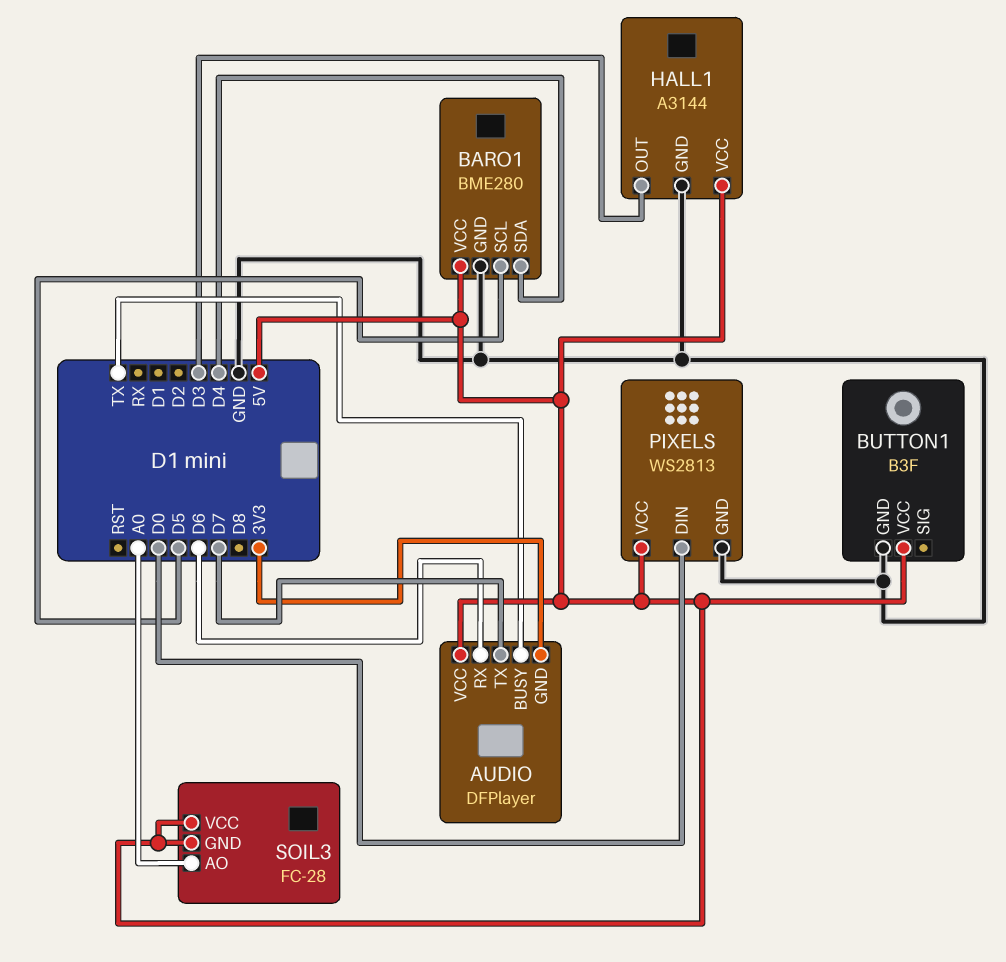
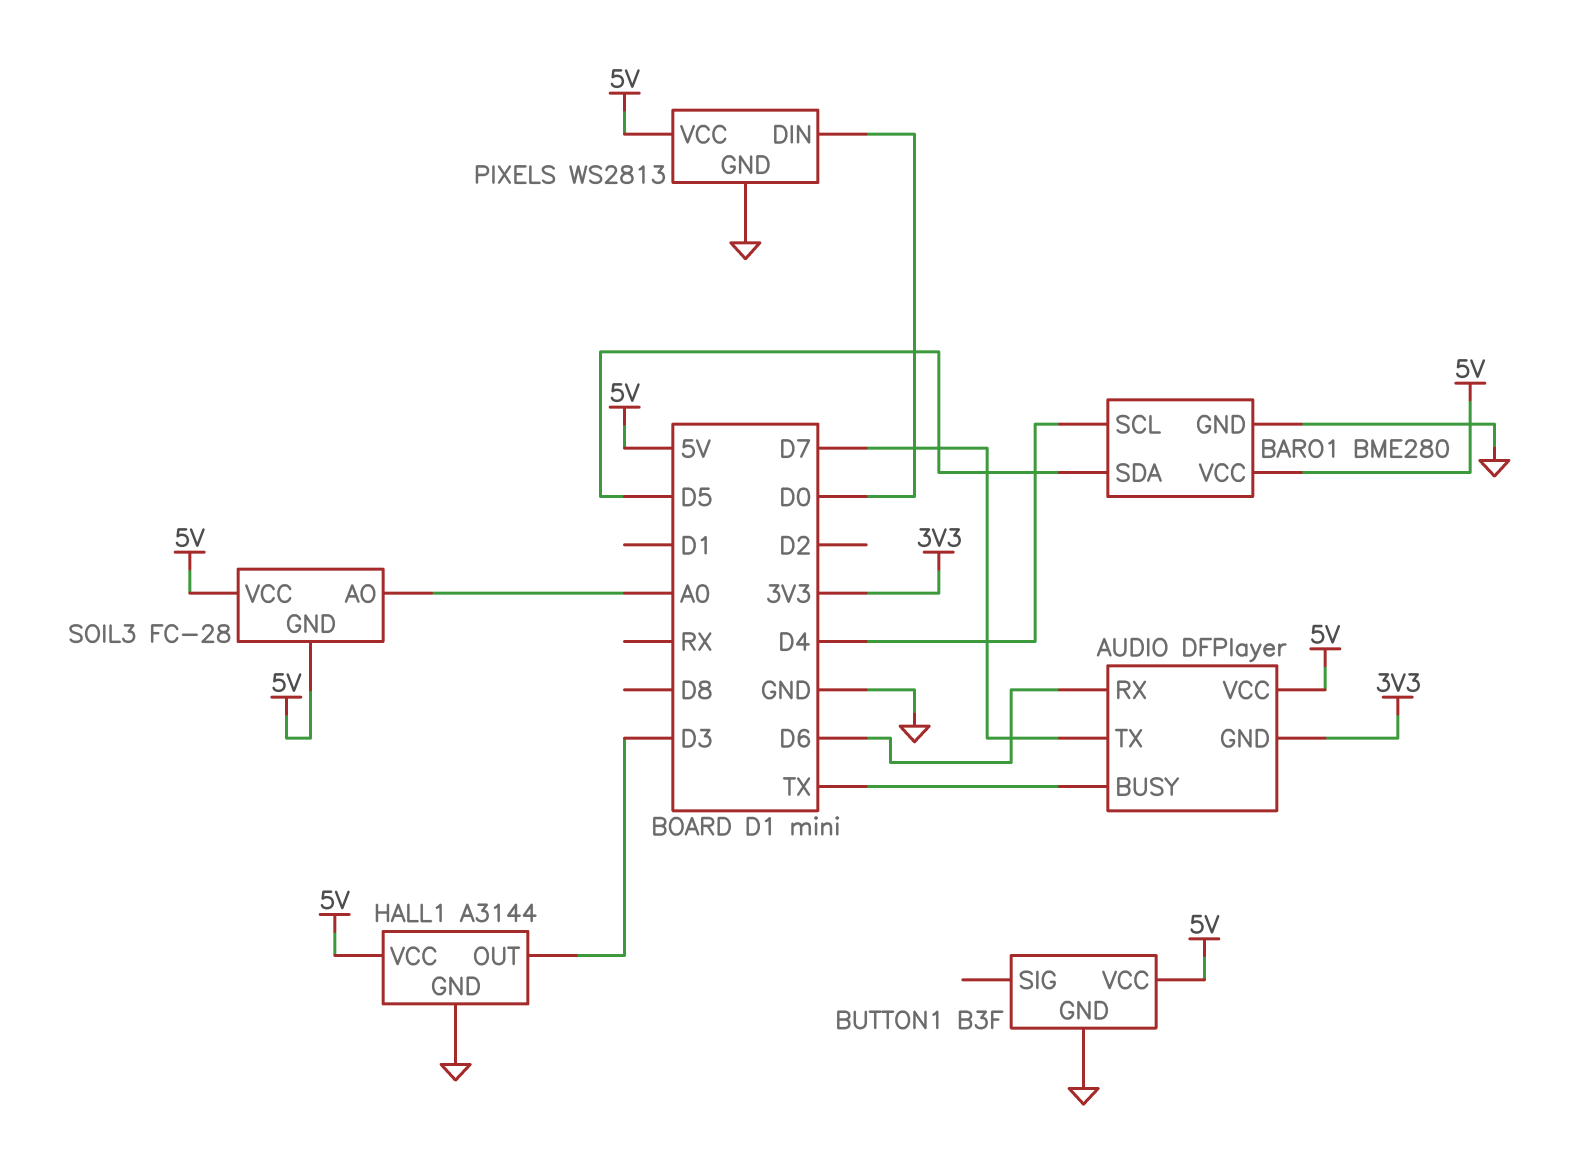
BARO1 pin SCL: D5 -> D4
BARO1 pin SDA: D4 -> D5

